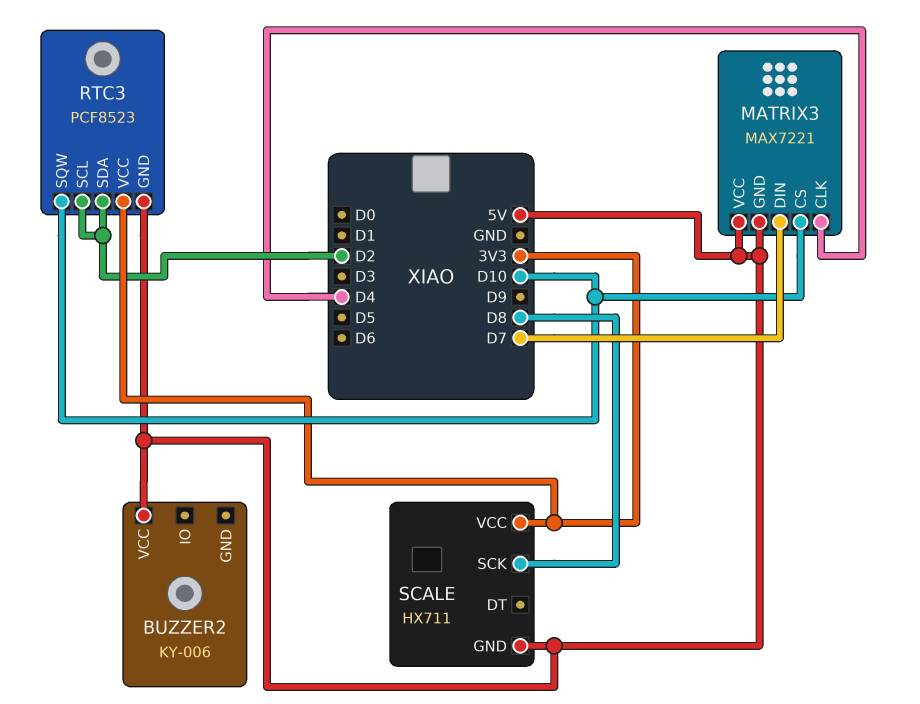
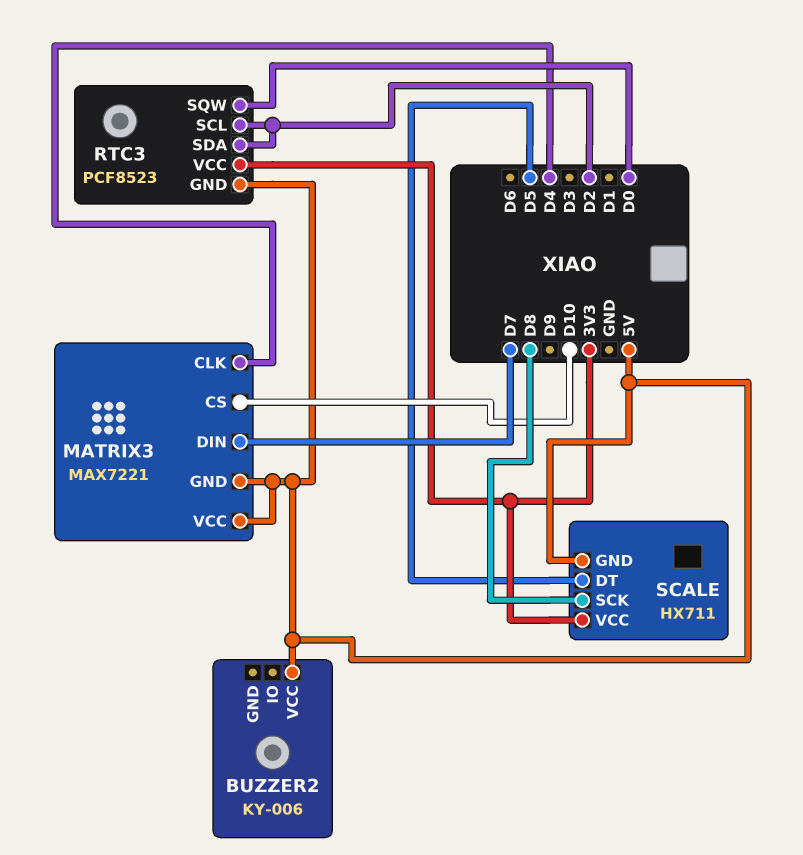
RTC3 pin SQW: D10 -> D0
SCALE pin DT: none -> D5

